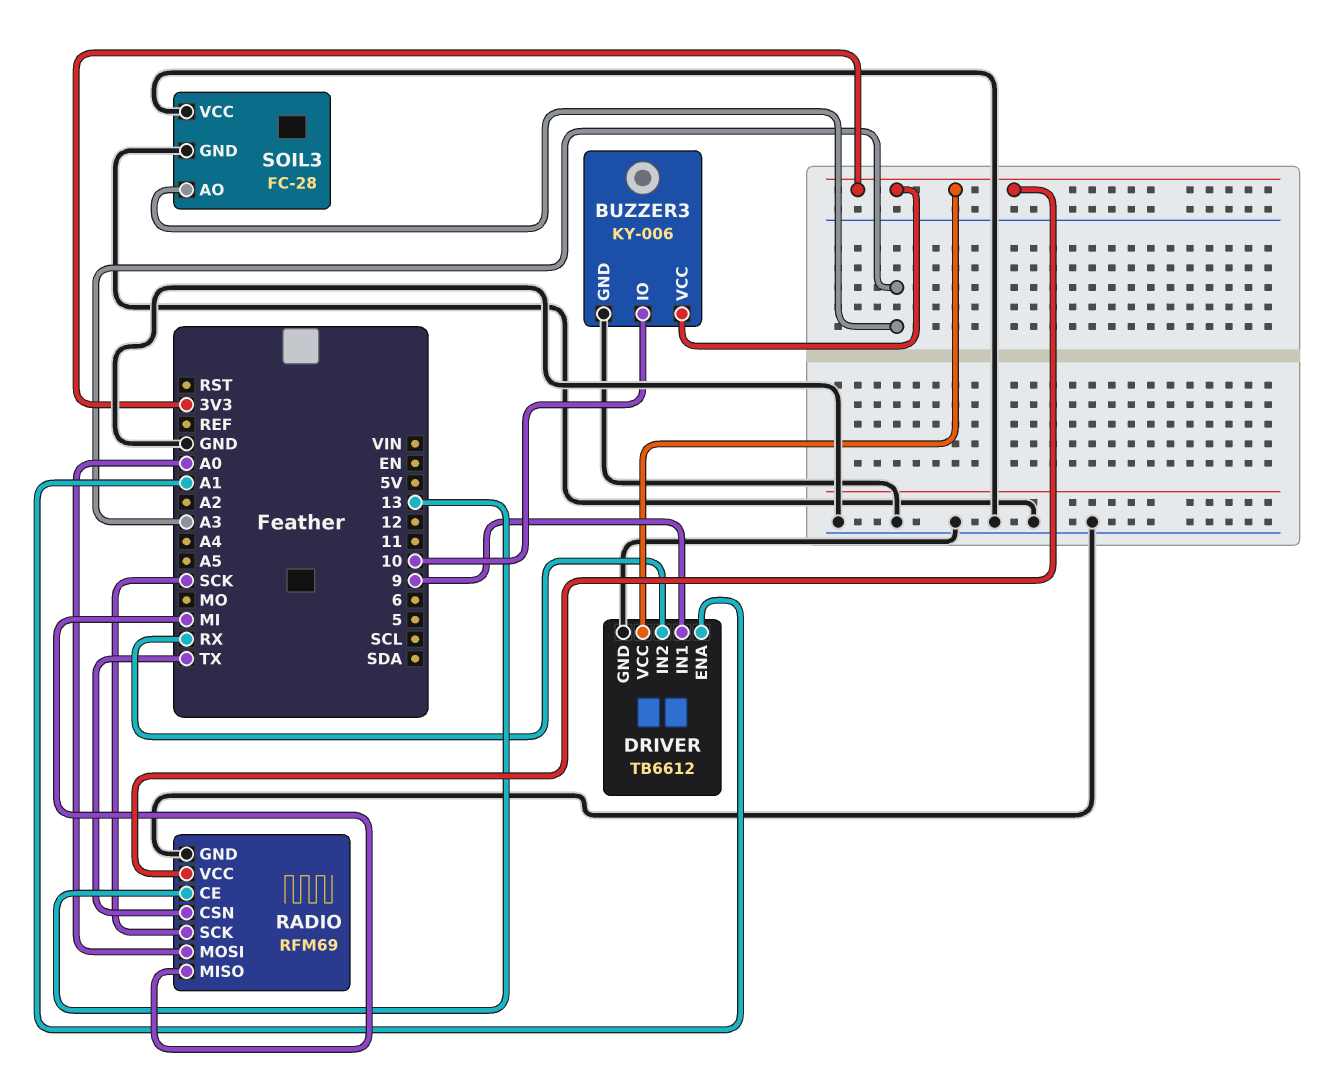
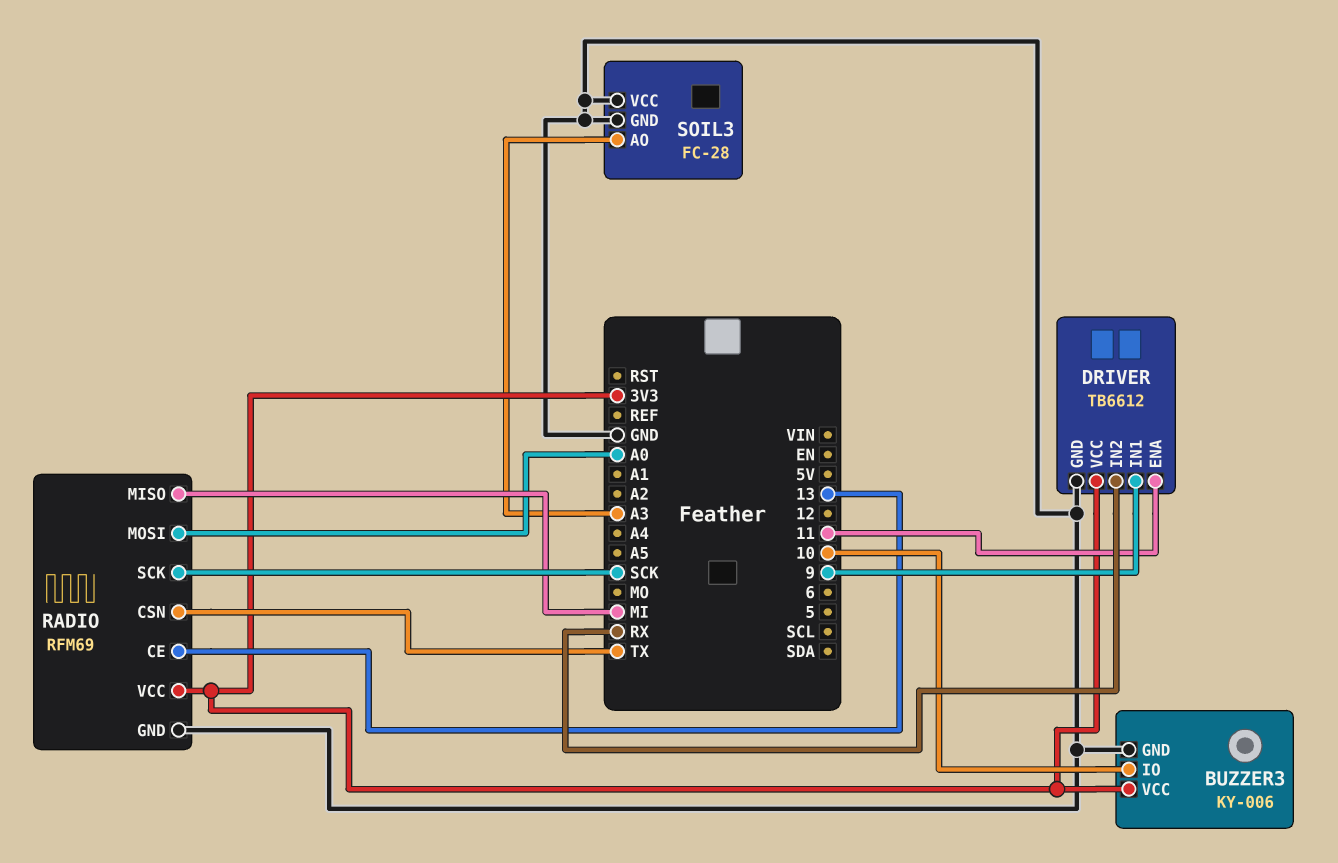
DRIVER pin ENA: A1 -> 11

